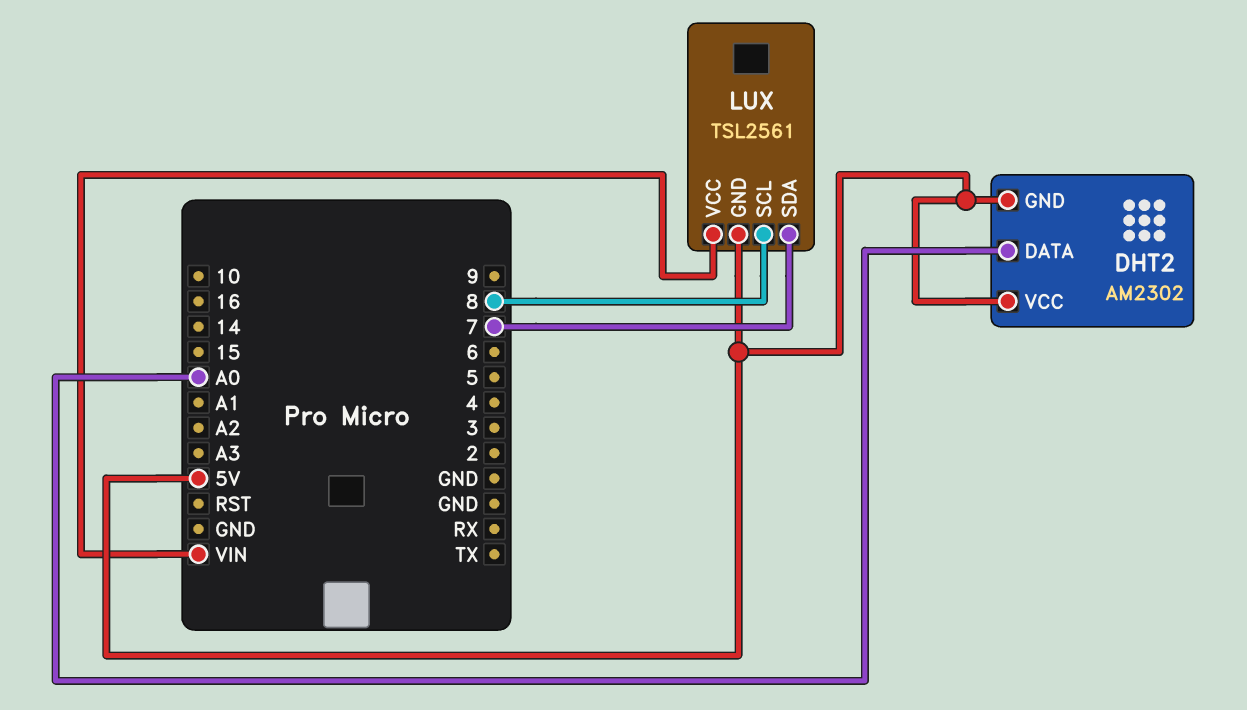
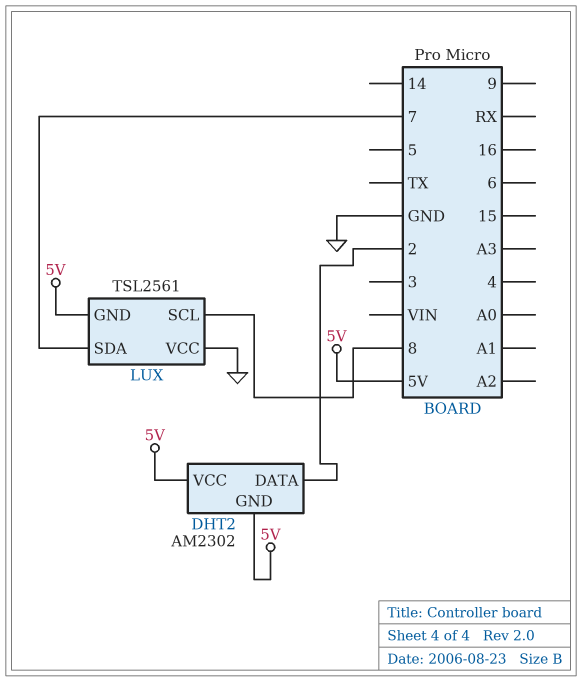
DHT2 pin DATA: A0 -> 2
LUX pin VCC: VIN -> GND

